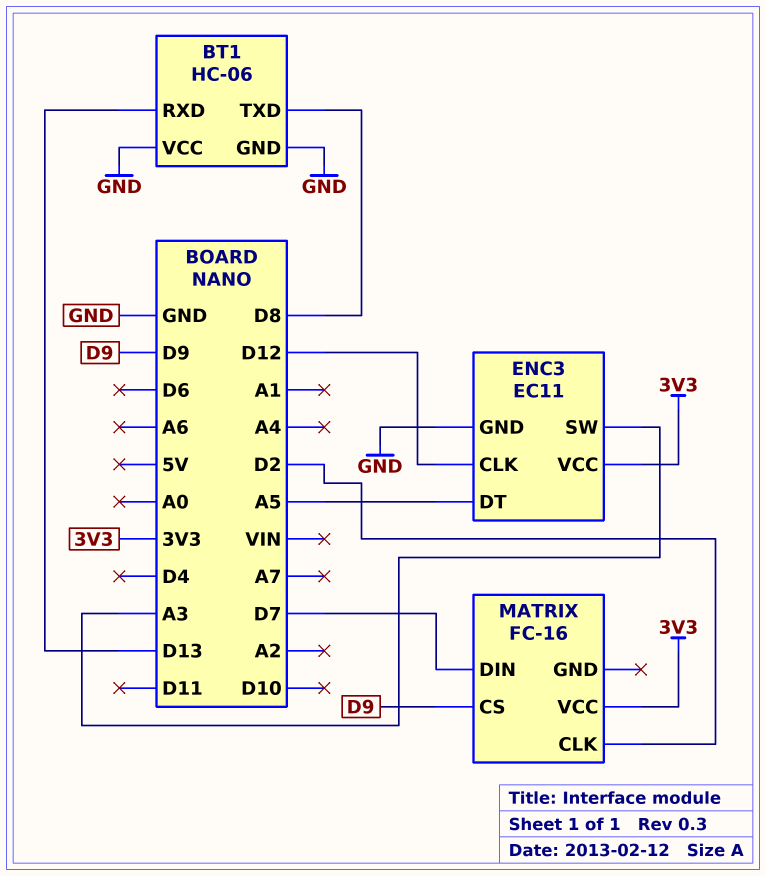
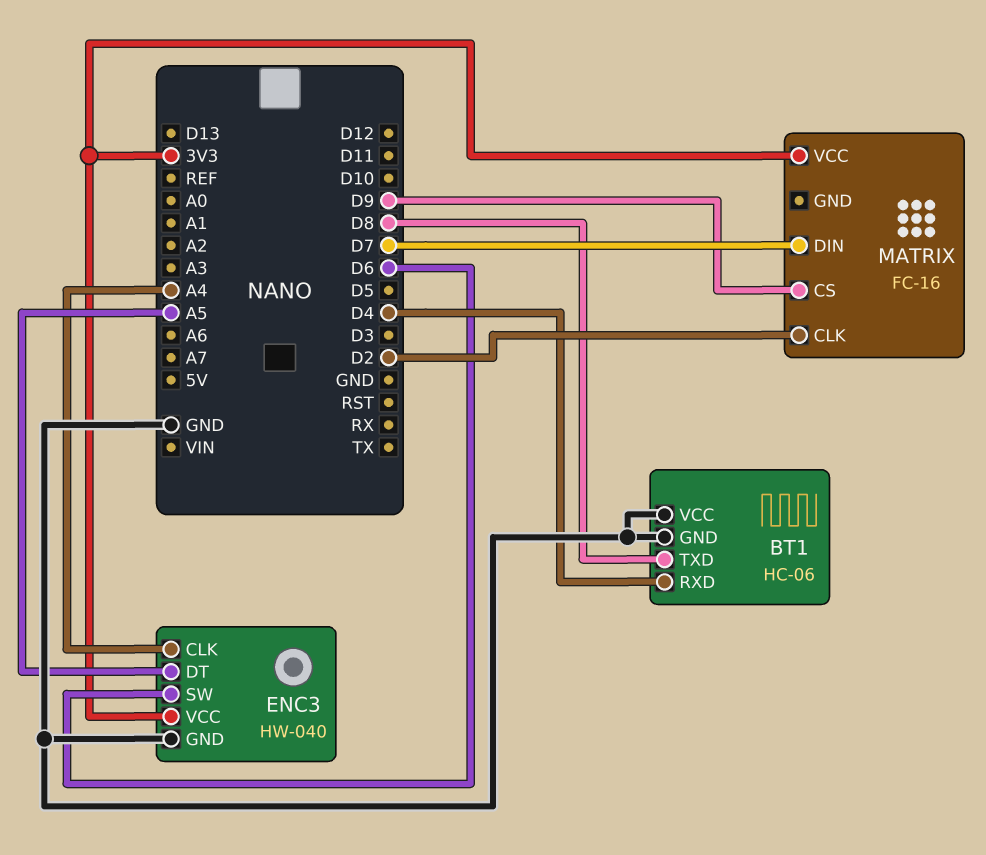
BT1 pin RXD: D13 -> D4
ENC3: EC11 -> HW-040
ENC3 pin CLK: D12 -> A4
ENC3 pin SW: A3 -> D6

